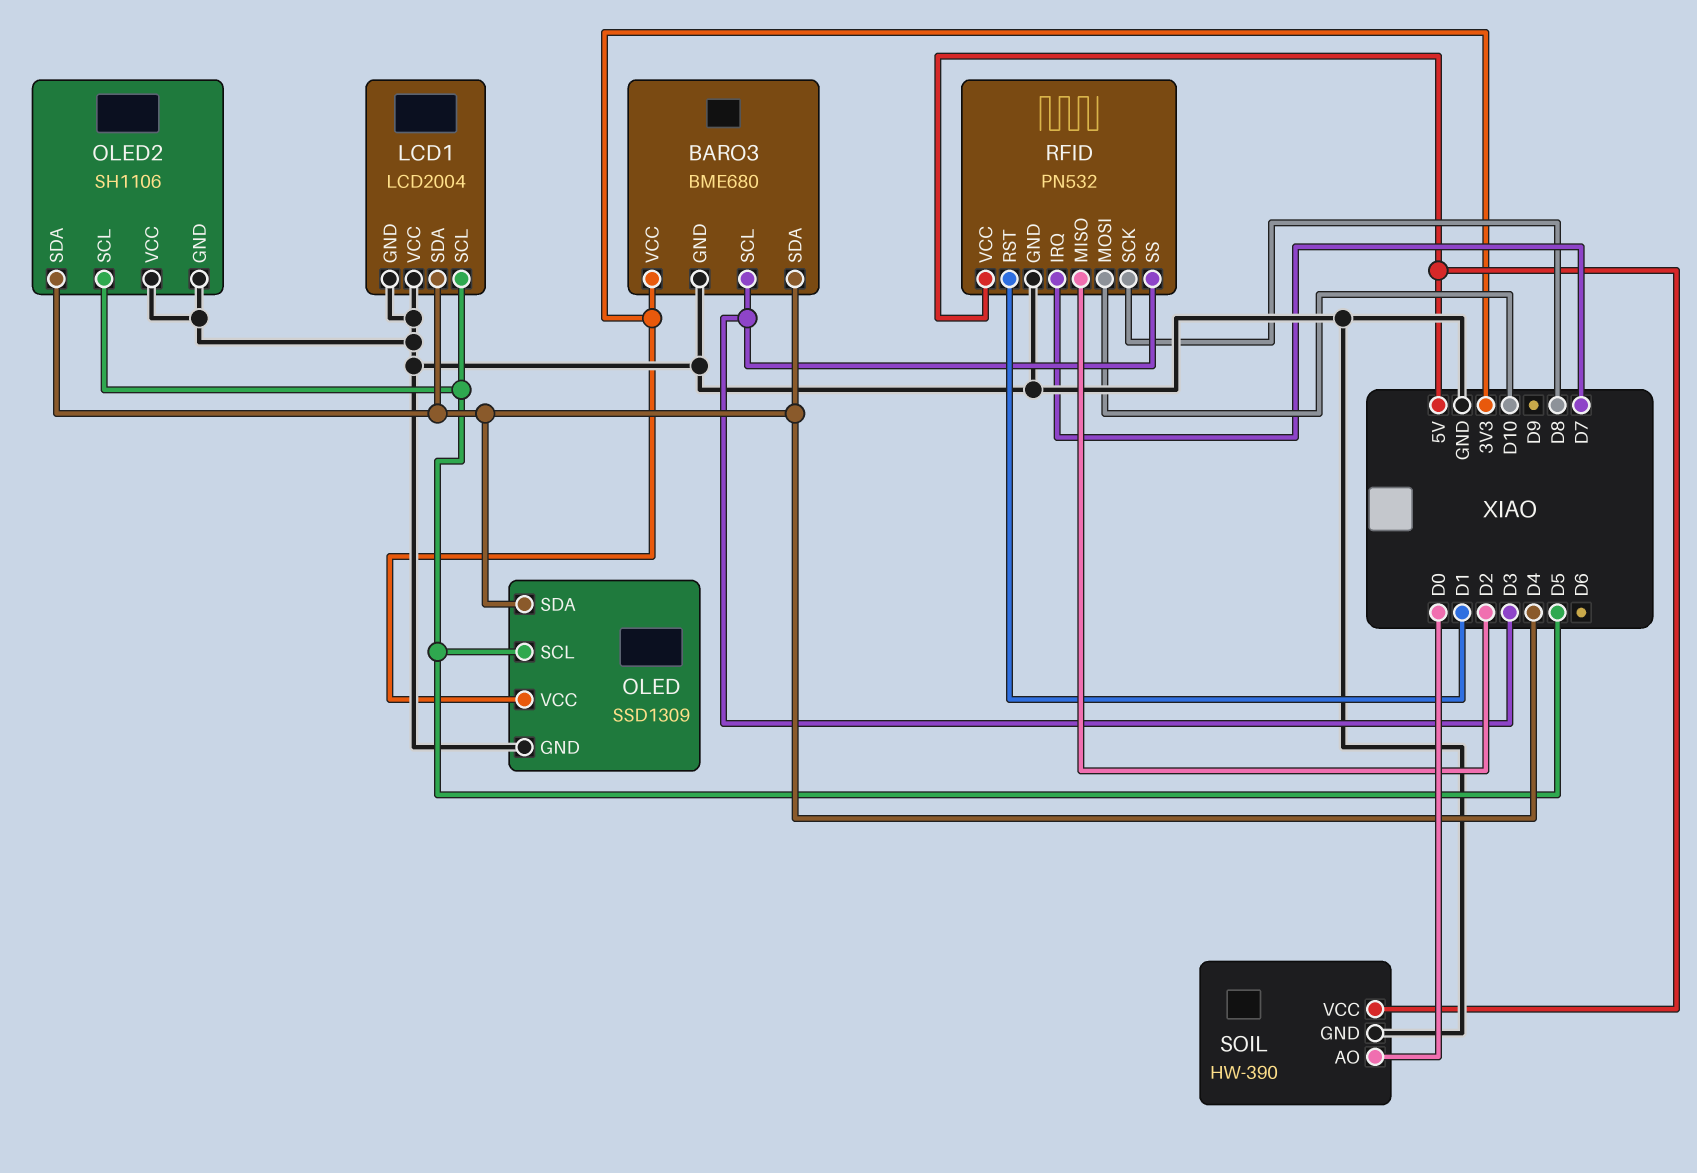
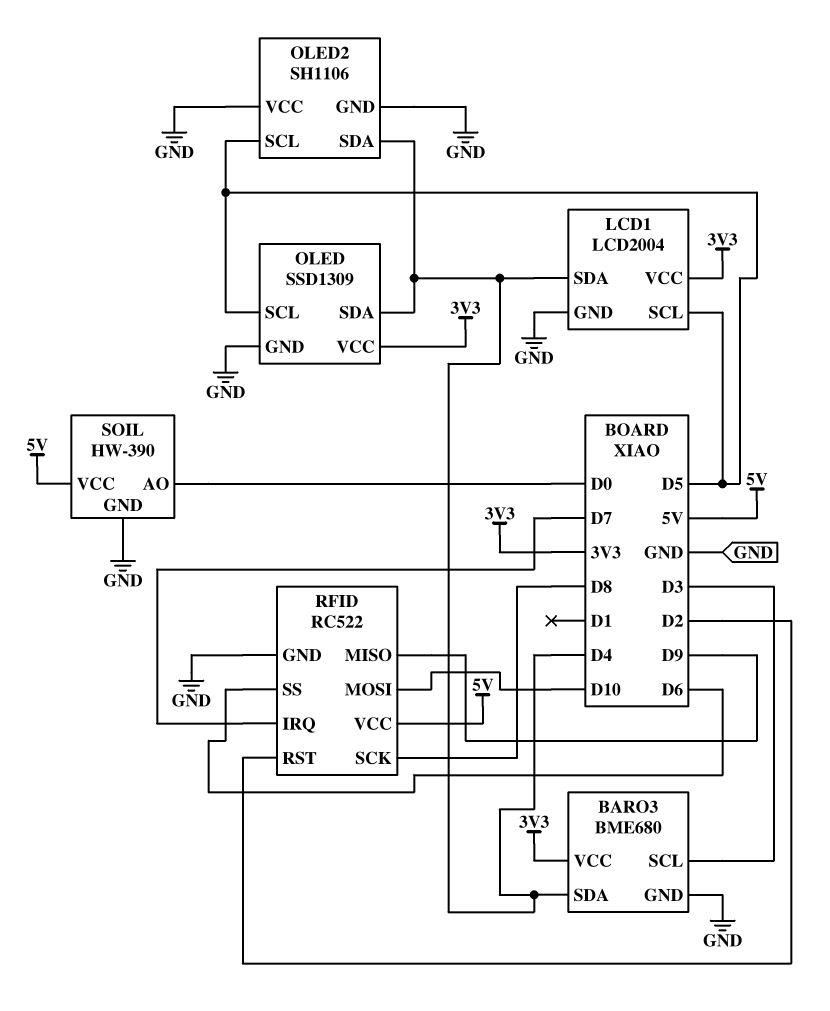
LCD1 pin VCC: GND -> 3V3
RFID: PN532 -> RC522
RFID pin MISO: D2 -> D9
RFID pin RST: D1 -> D2
RFID pin SS: D3 -> D6

